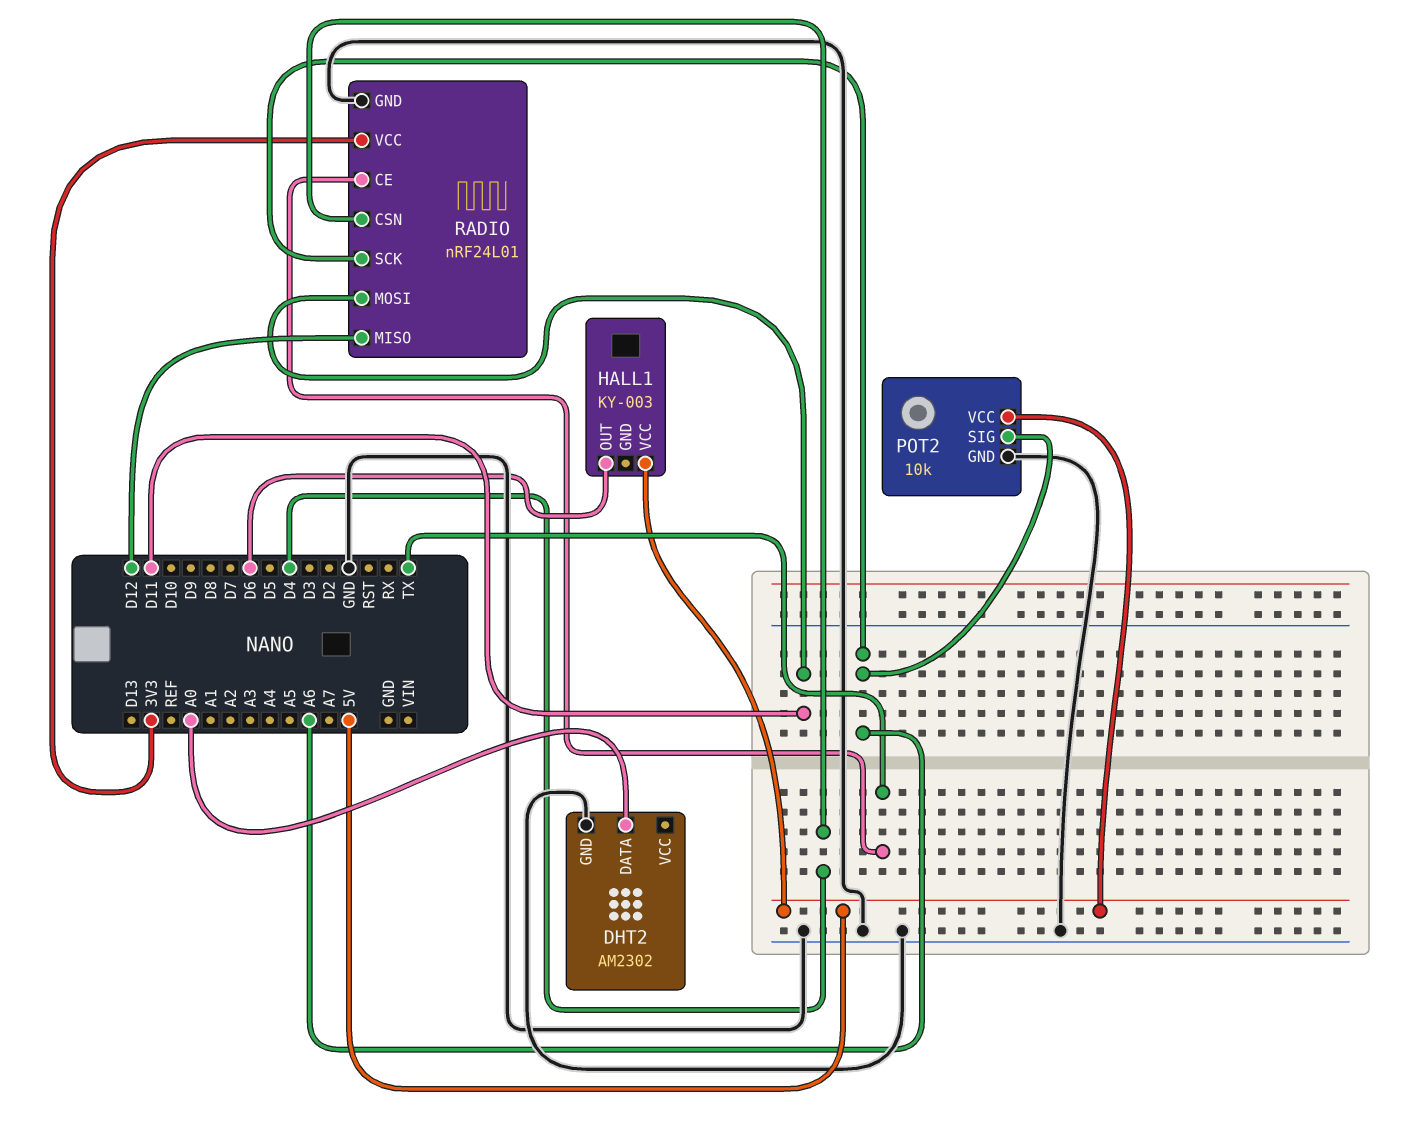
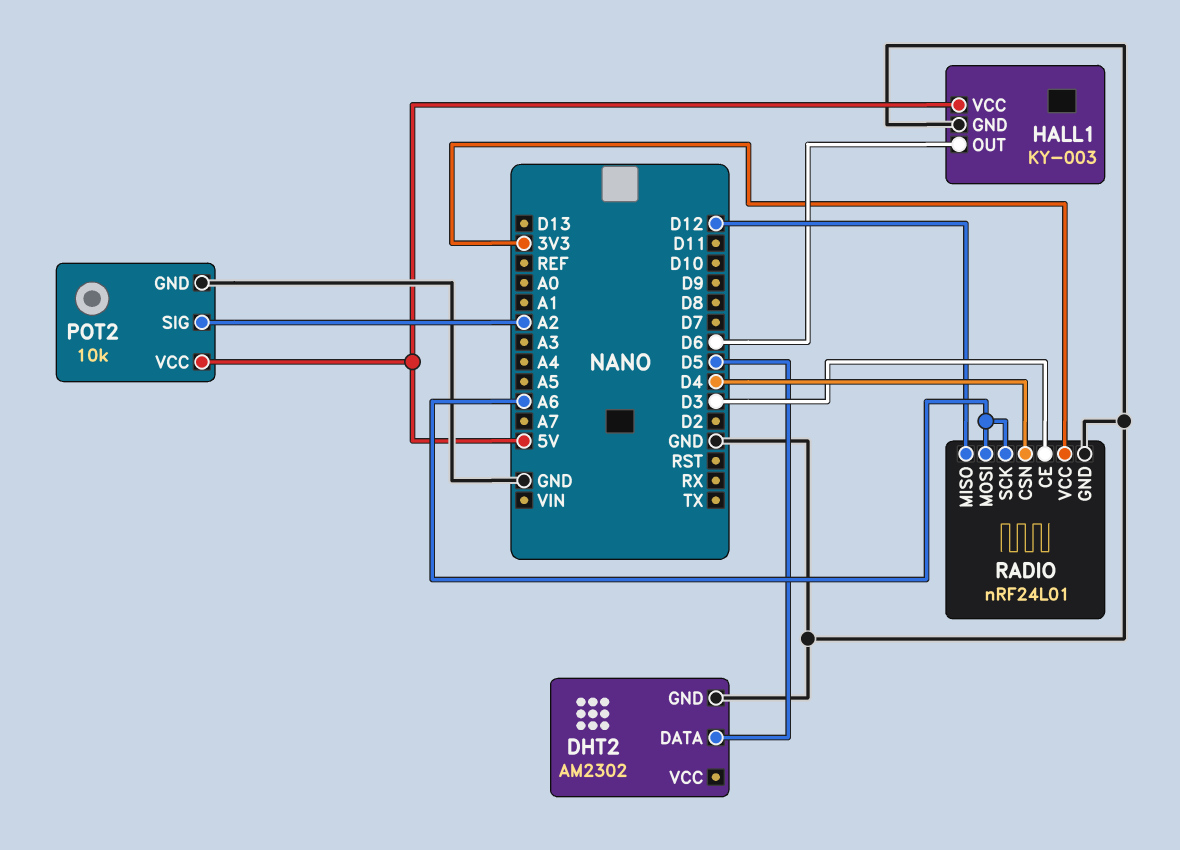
DHT2 pin DATA: A0 -> D5
HALL1 pin GND: none -> GND
POT2 pin SIG: A6 -> A2
RADIO pin CE: TX -> D3
RADIO pin MOSI: D11 -> A6

